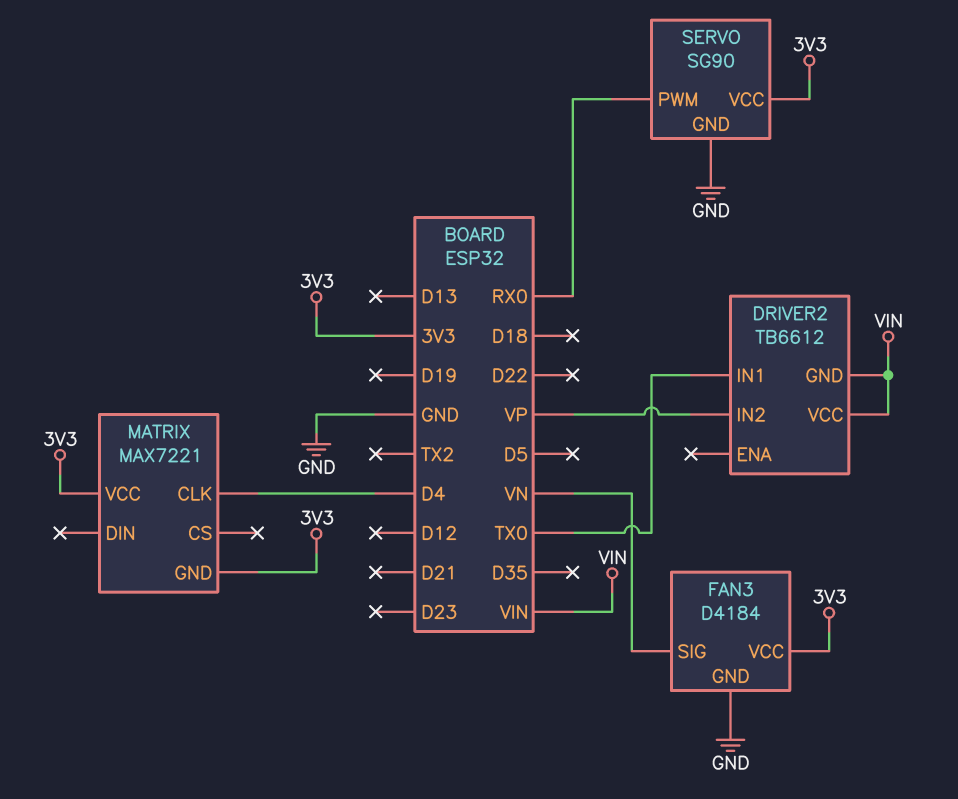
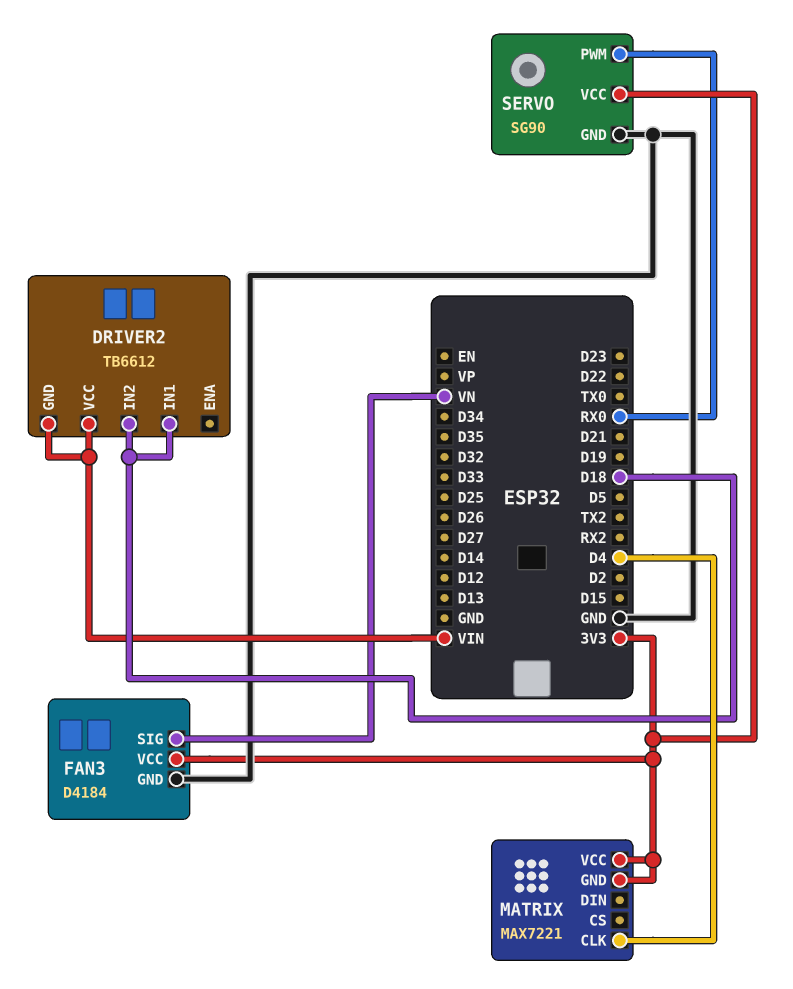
DRIVER2 pin IN1: TX0 -> D18
DRIVER2 pin IN2: VP -> D18

